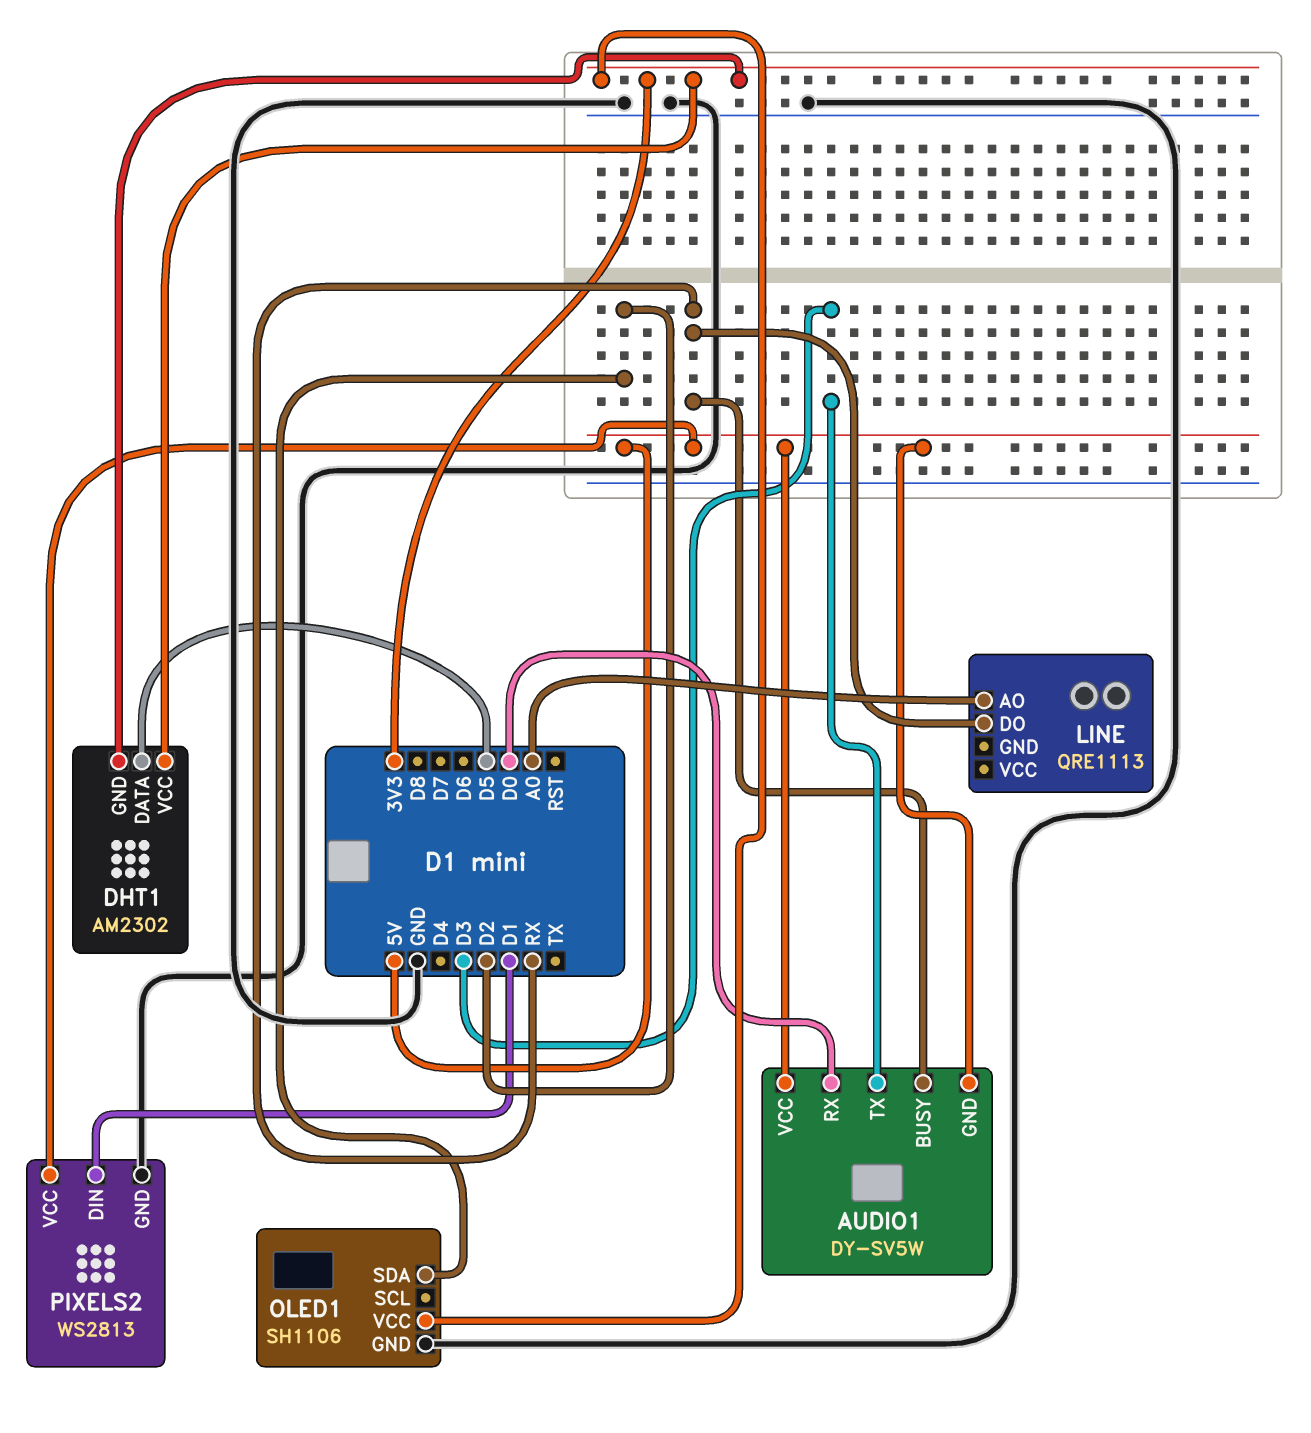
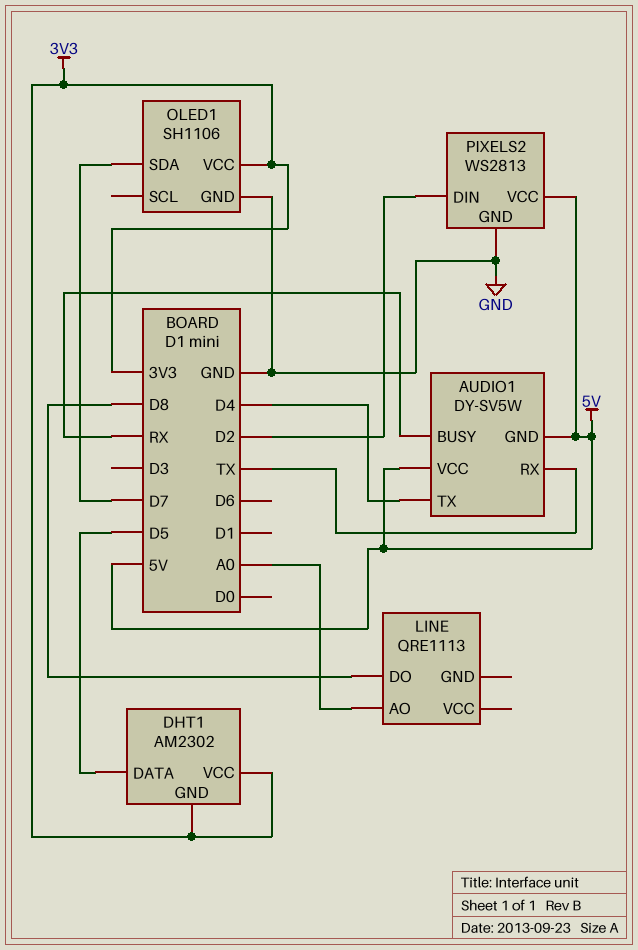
AUDIO1 pin RX: D0 -> TX
AUDIO1 pin TX: D3 -> D4
LINE pin DO: RX -> D8
OLED1 pin SDA: D2 -> D7
PIXELS2 pin DIN: D1 -> D2

